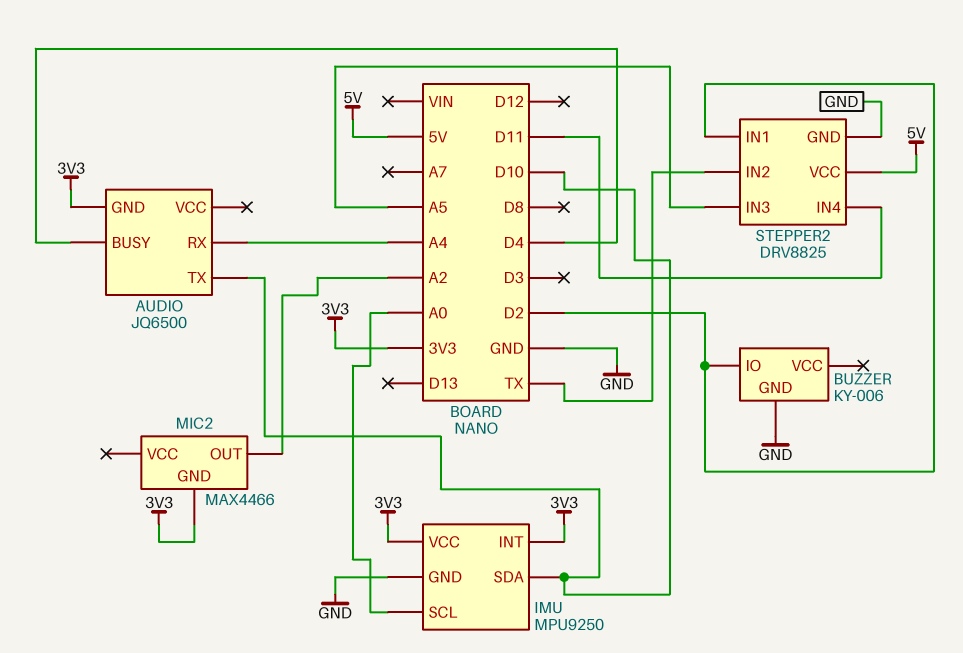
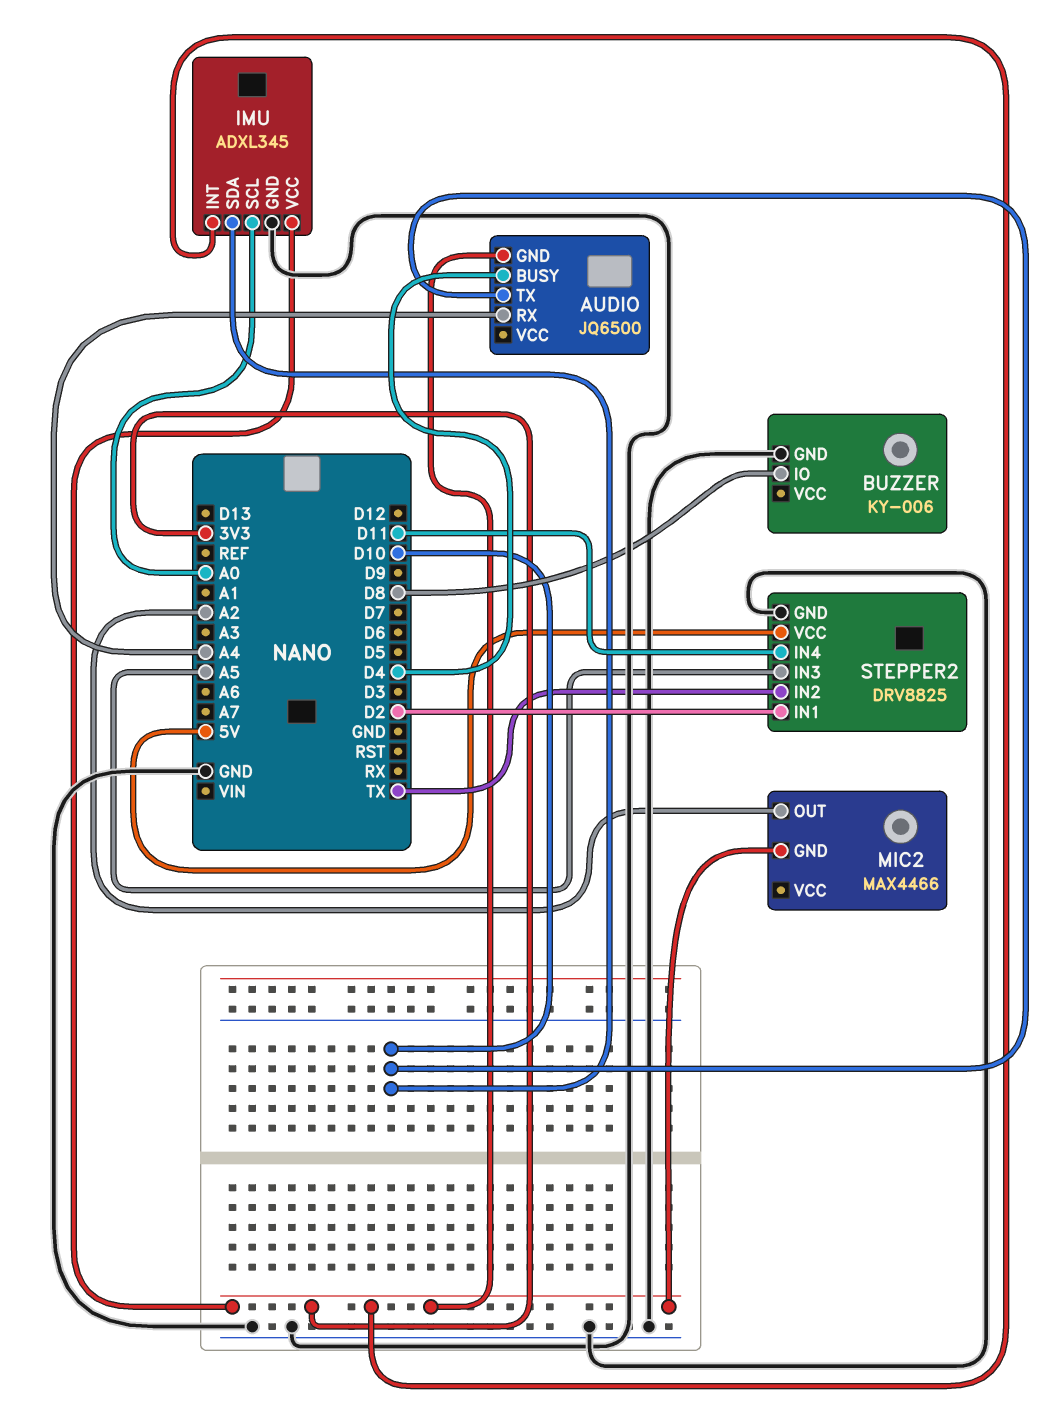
BUZZER pin IO: D2 -> D8
IMU: MPU9250 -> ADXL345

